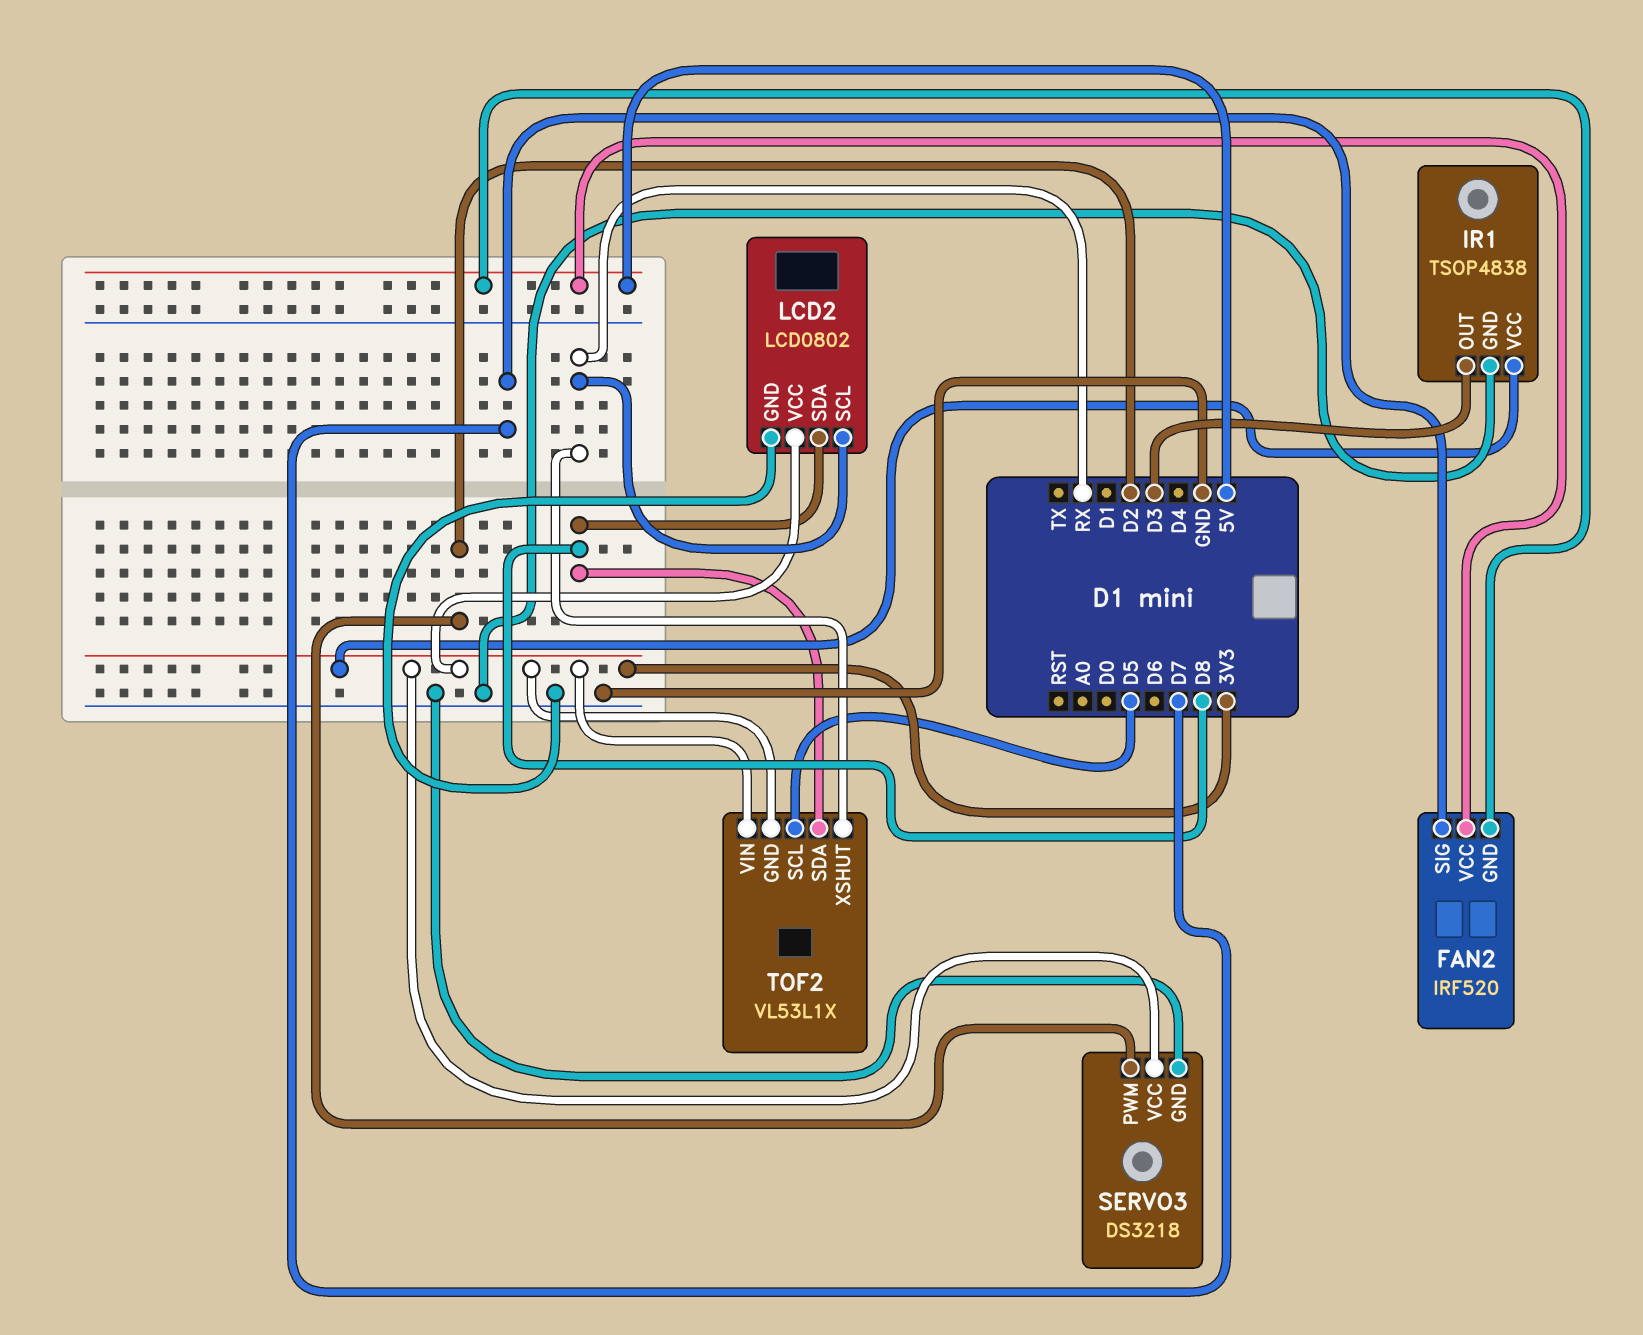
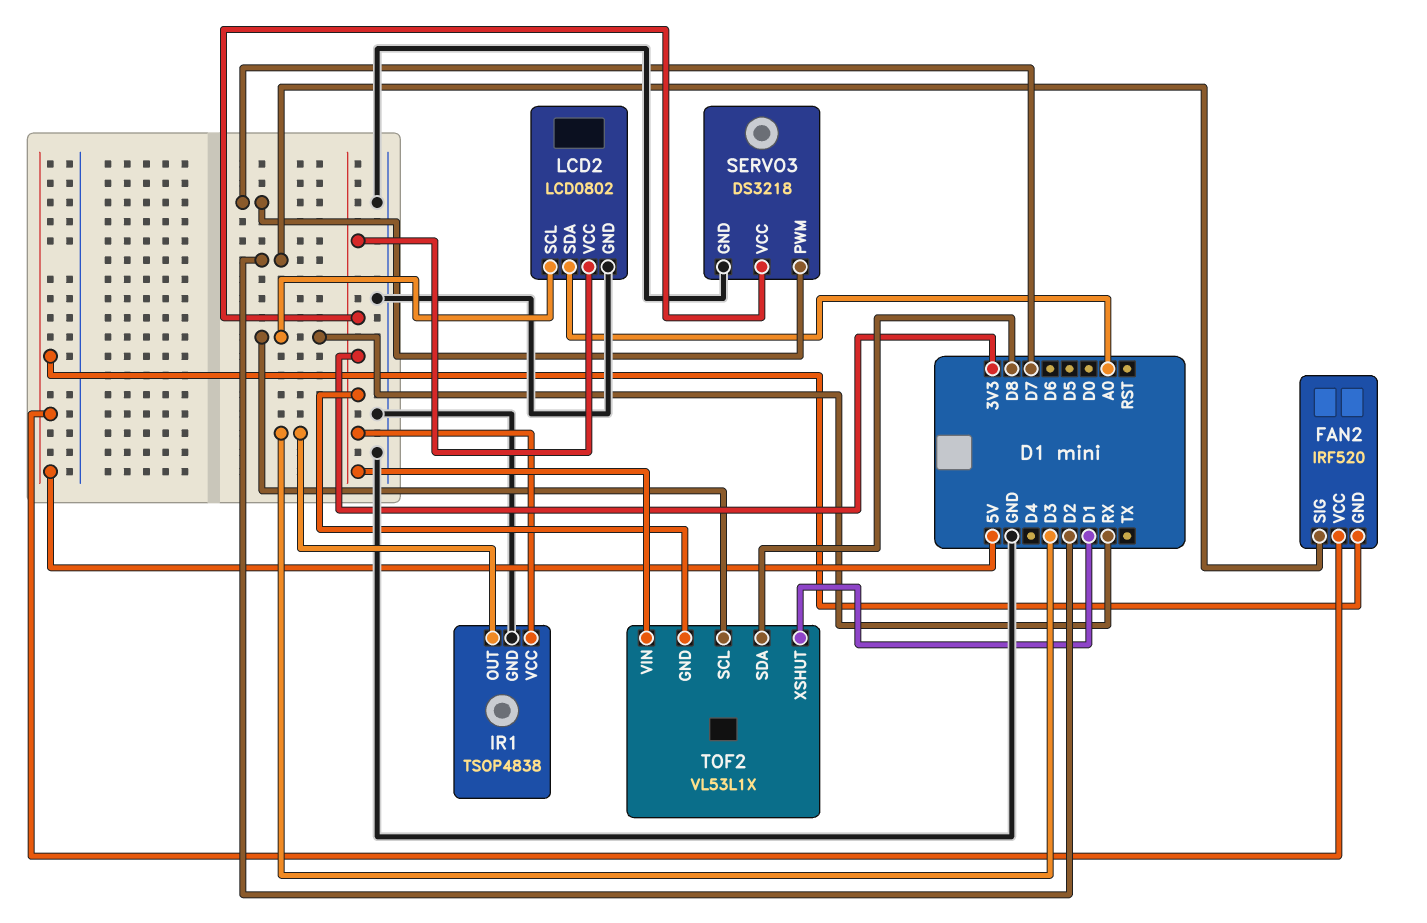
FAN2 pin SIG: D7 -> D2
LCD2 pin SDA: D8 -> A0
SERVO3 pin PWM: D2 -> D7
TOF2 pin SCL: D5 -> RX
TOF2 pin XSHUT: RX -> D1

